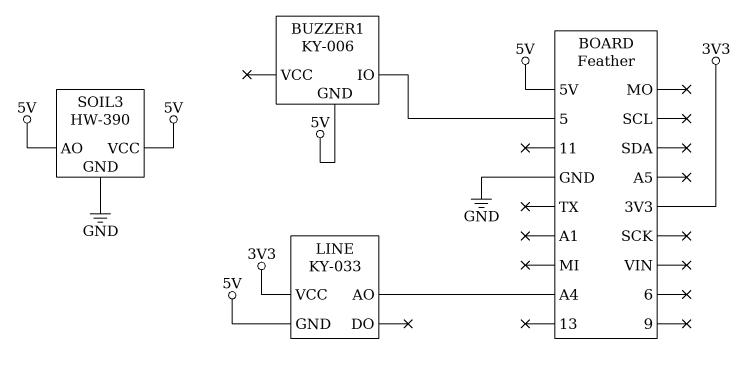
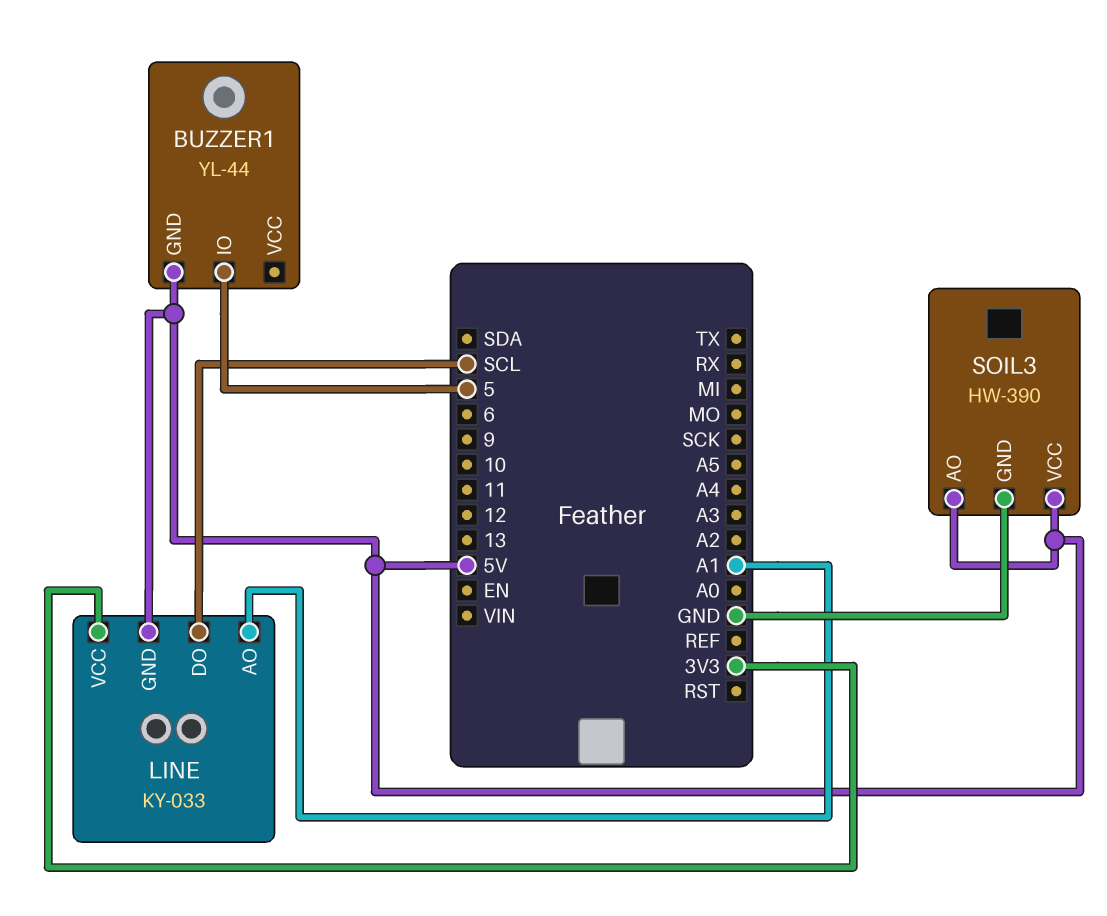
BUZZER1: KY-006 -> YL-44
LINE pin AO: A4 -> A1
LINE pin DO: none -> SCL

